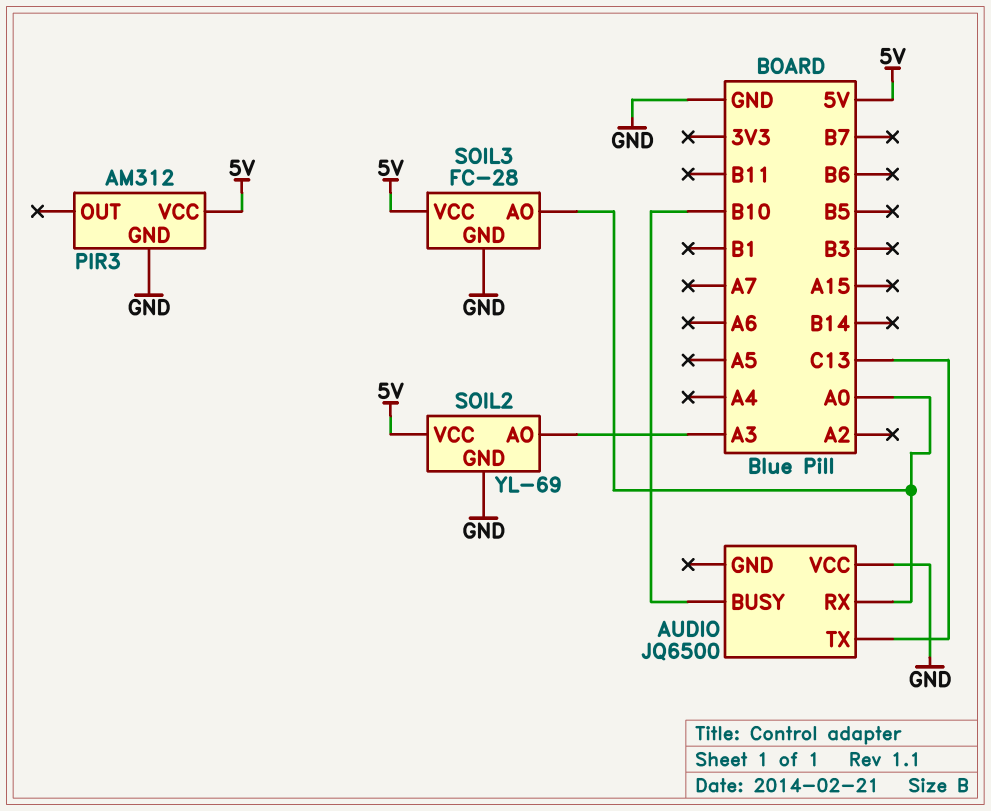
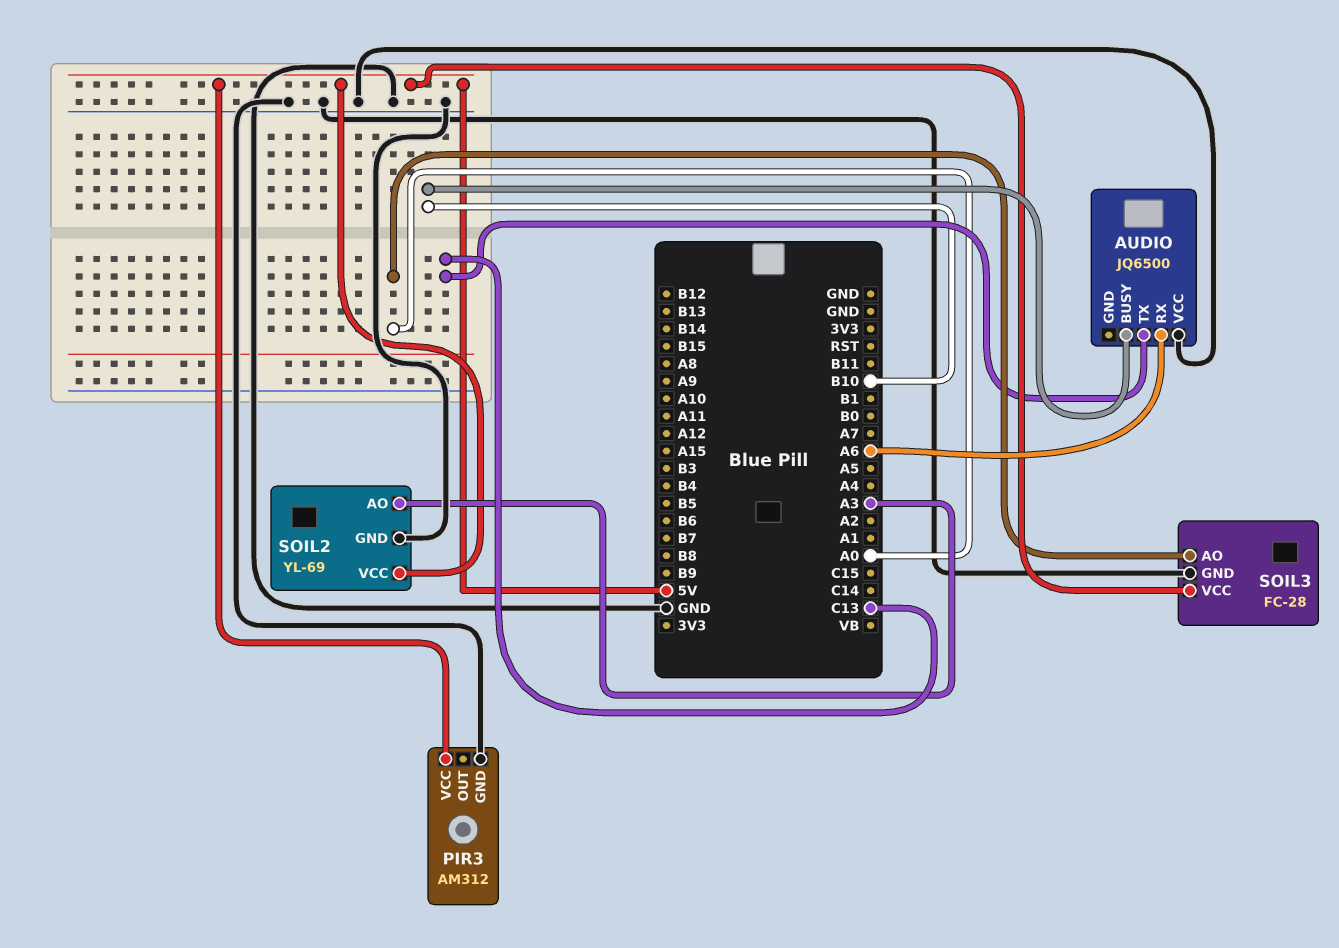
AUDIO pin RX: A0 -> A6

